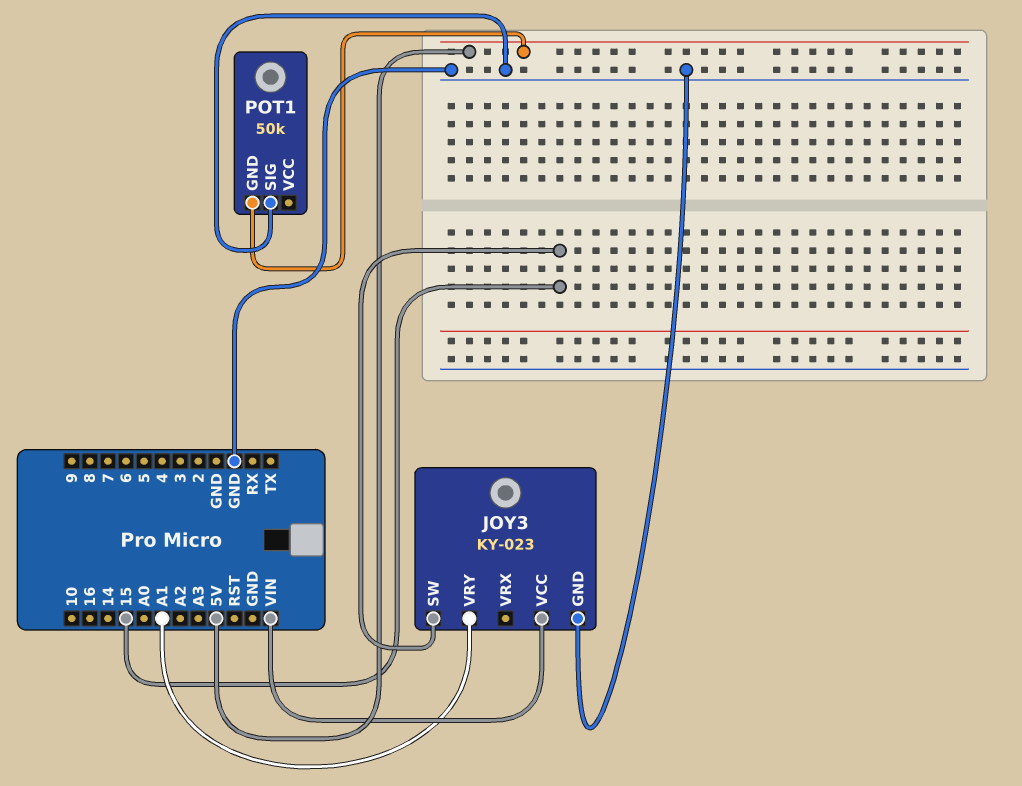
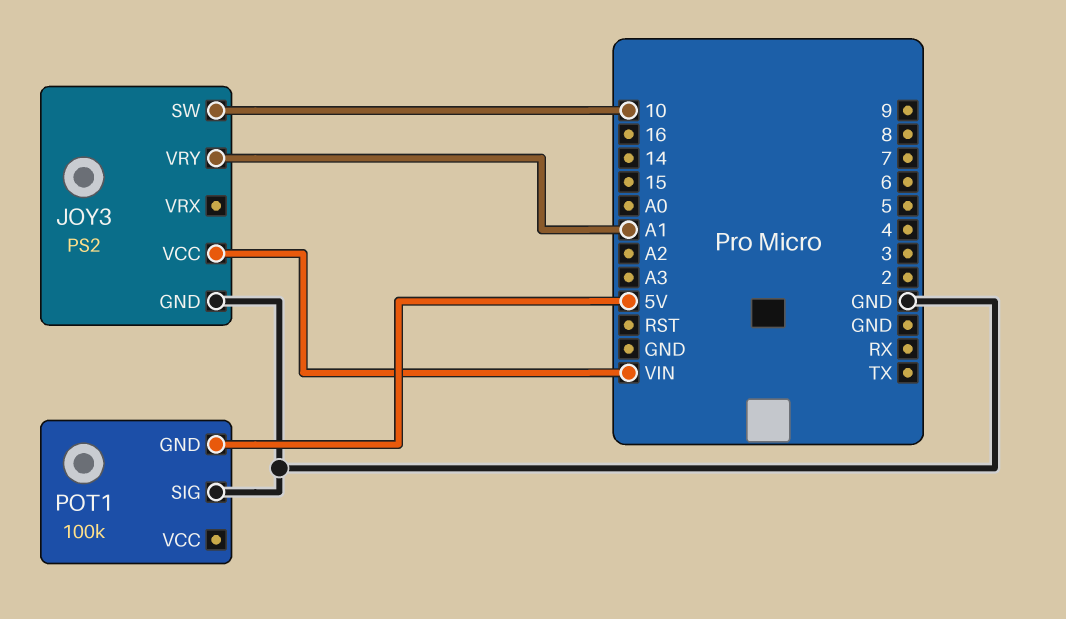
JOY3: KY-023 -> PS2
JOY3 pin SW: 15 -> 10
POT1: 50k -> 100k

